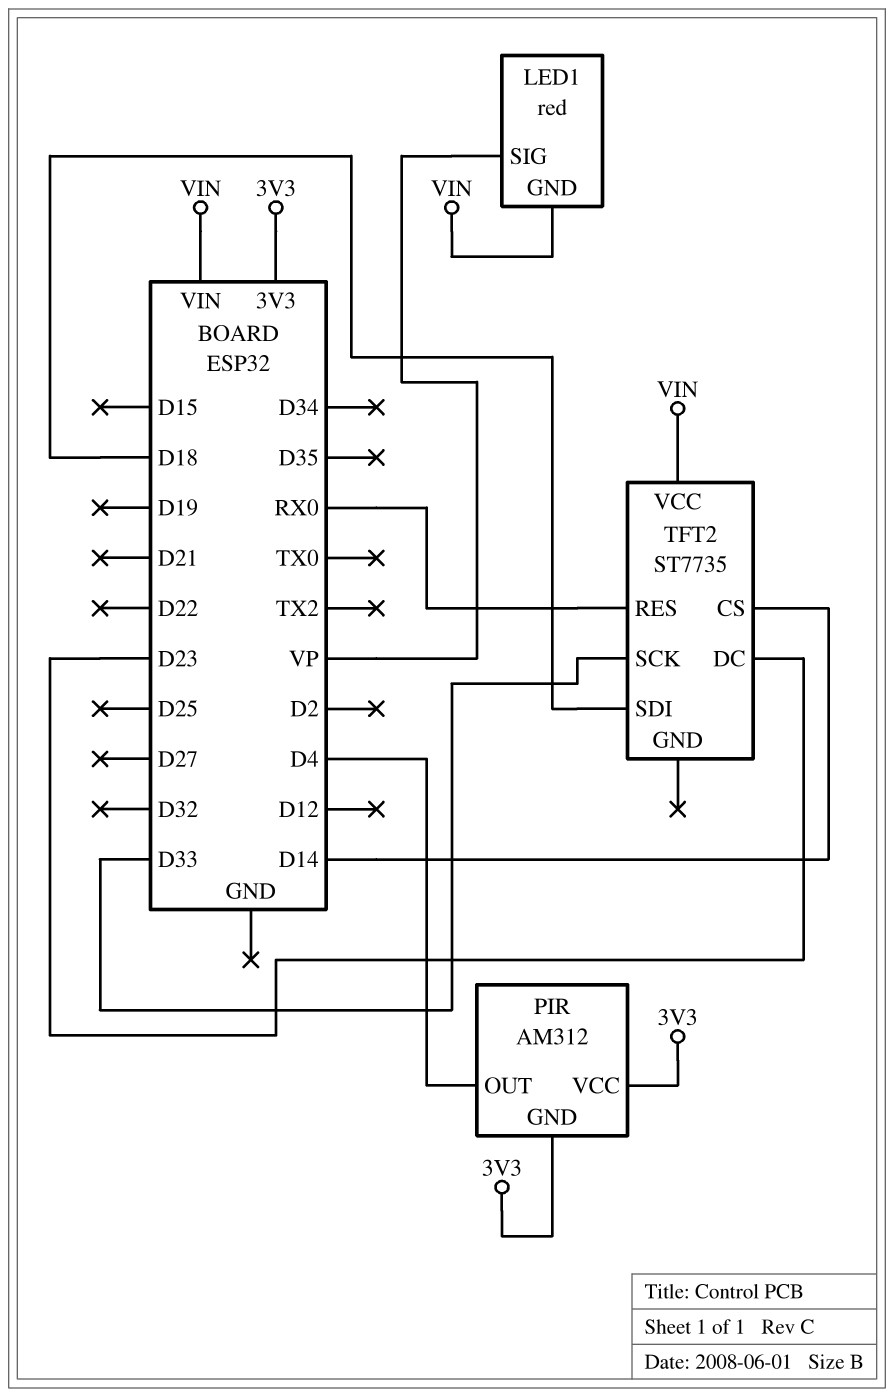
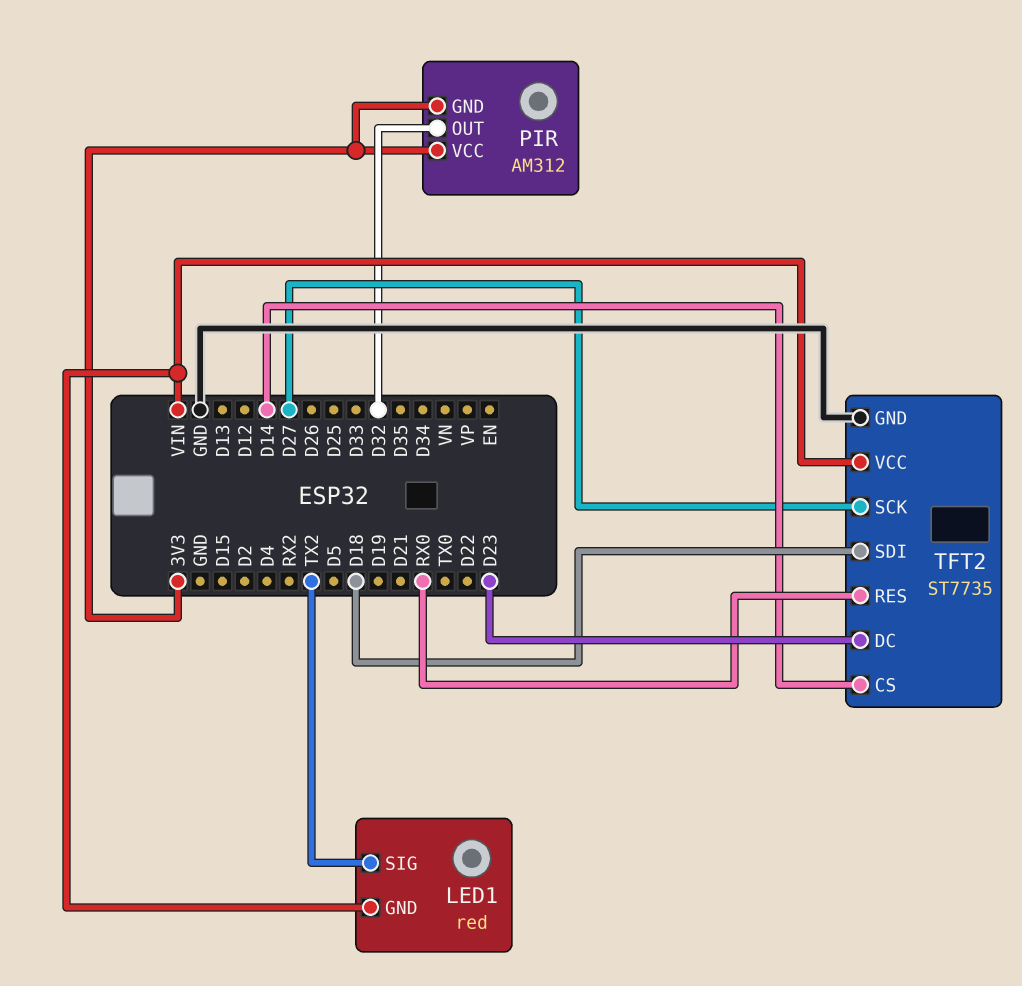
LED1 pin SIG: VP -> TX2
PIR pin OUT: D4 -> D32
TFT2 pin GND: none -> GND
TFT2 pin SCK: D33 -> D27

